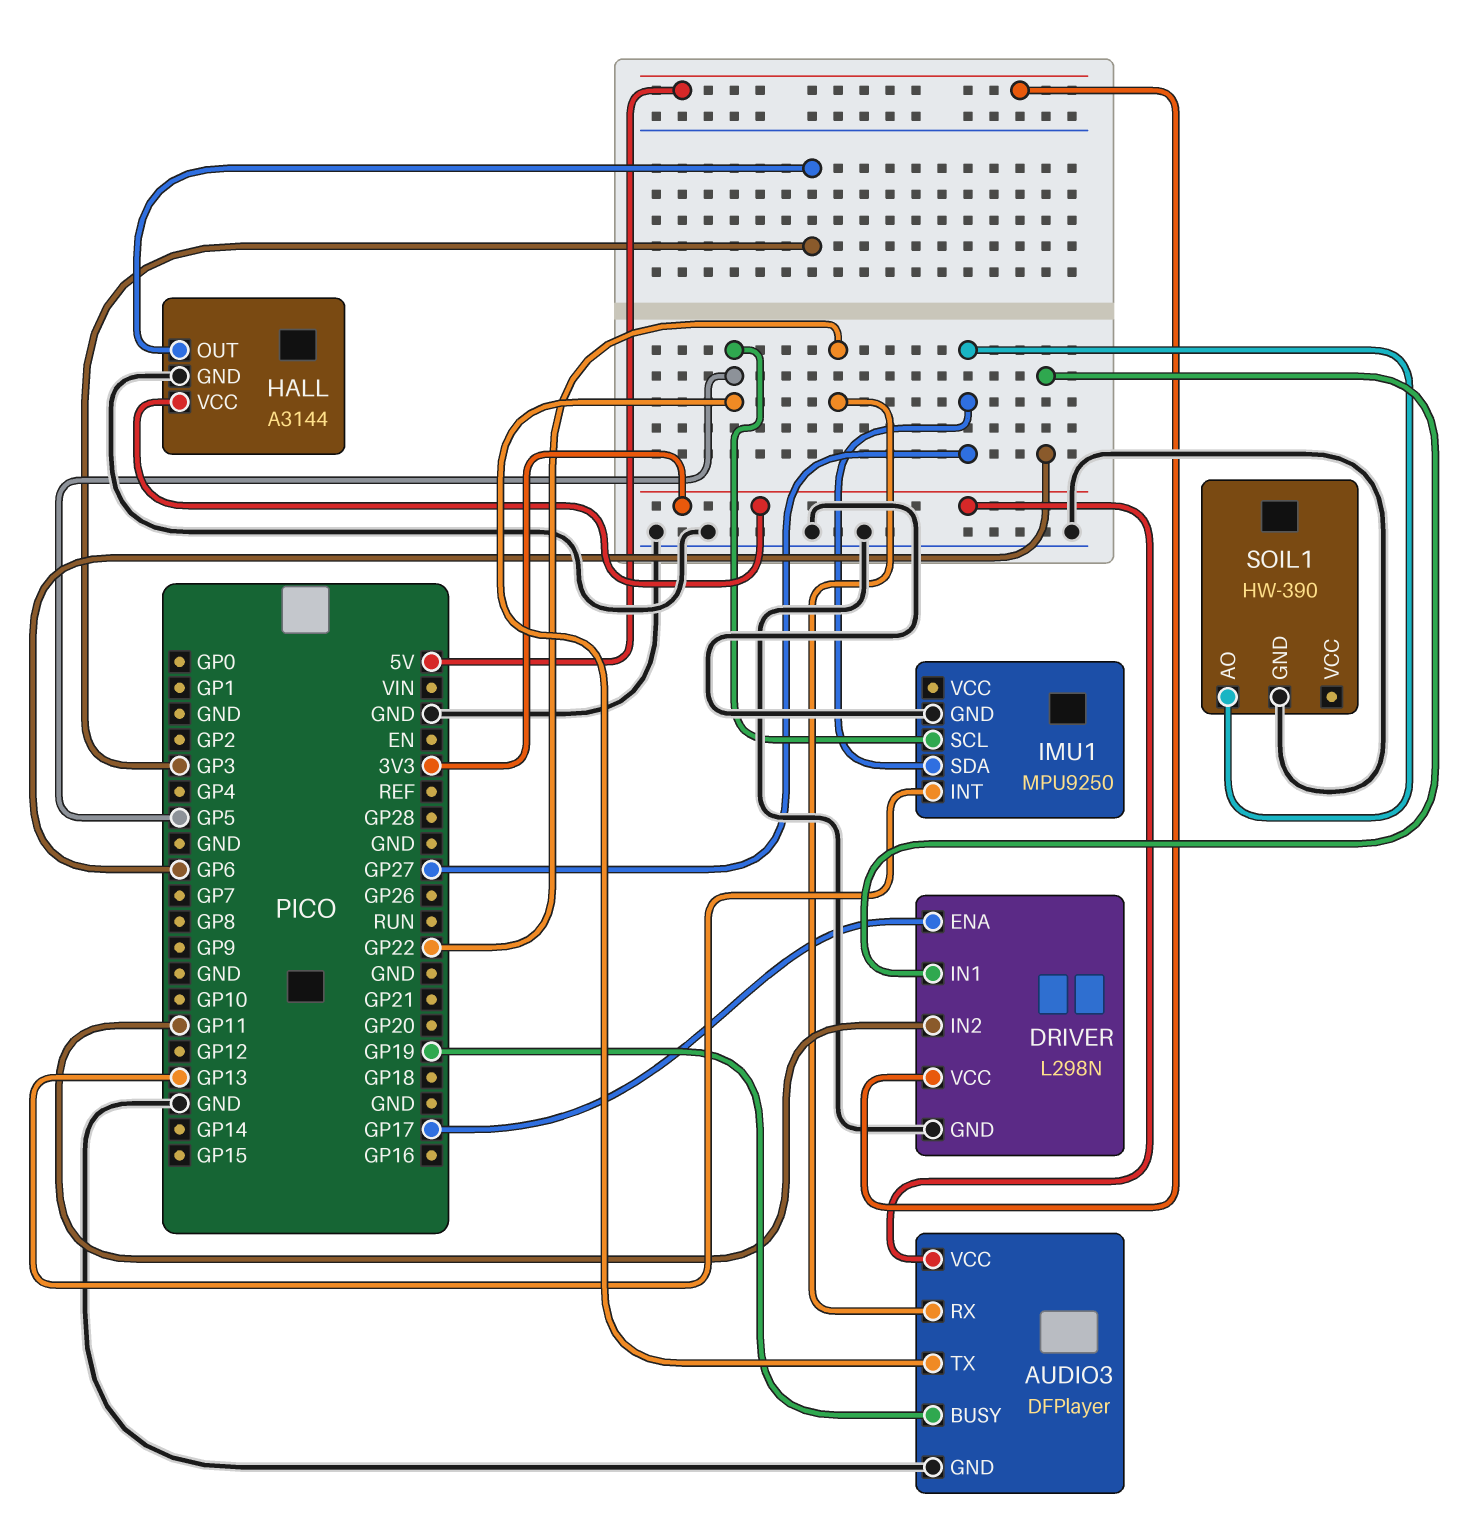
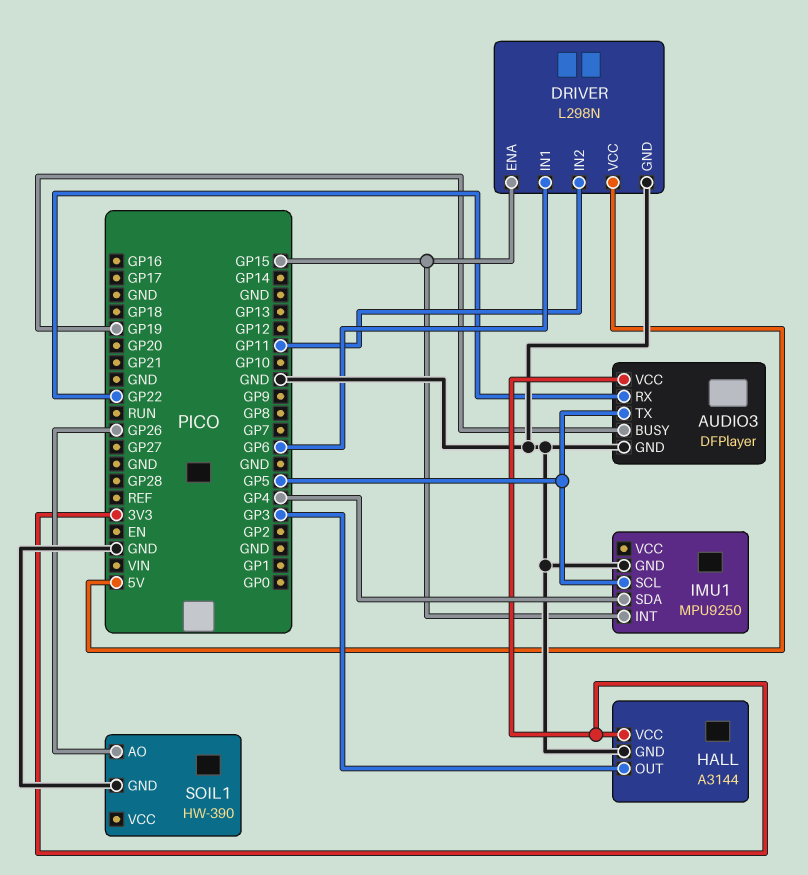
DRIVER pin ENA: GP17 -> GP15
IMU1 pin INT: GP13 -> GP15
IMU1 pin SDA: GP27 -> GP4
SOIL1 pin AO: GP27 -> GP26

